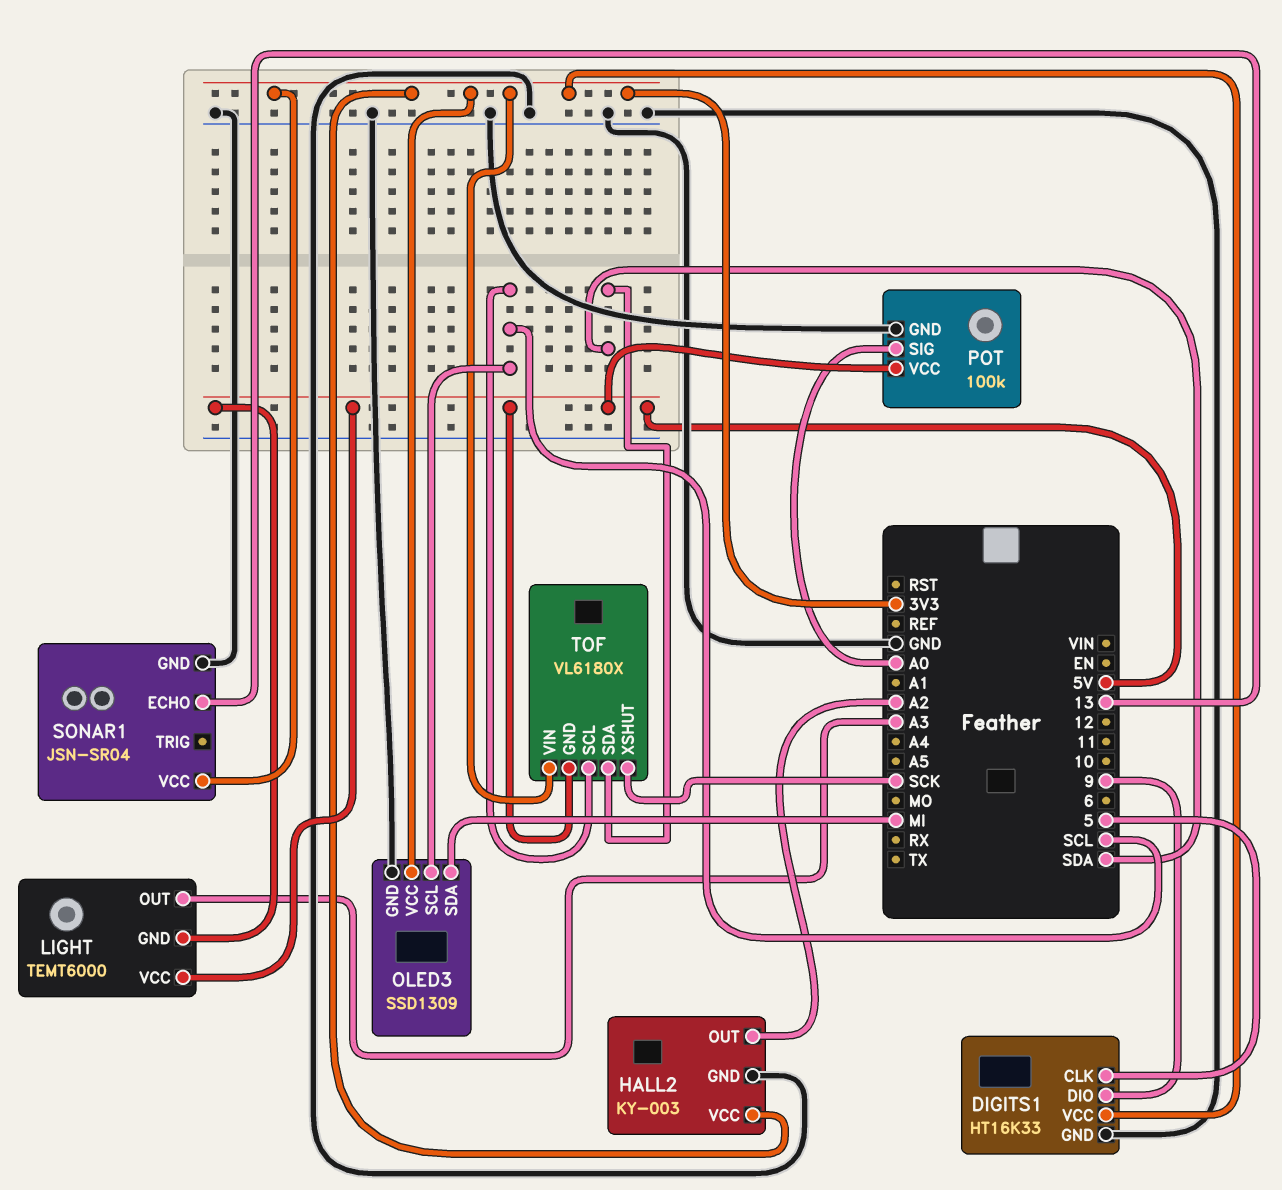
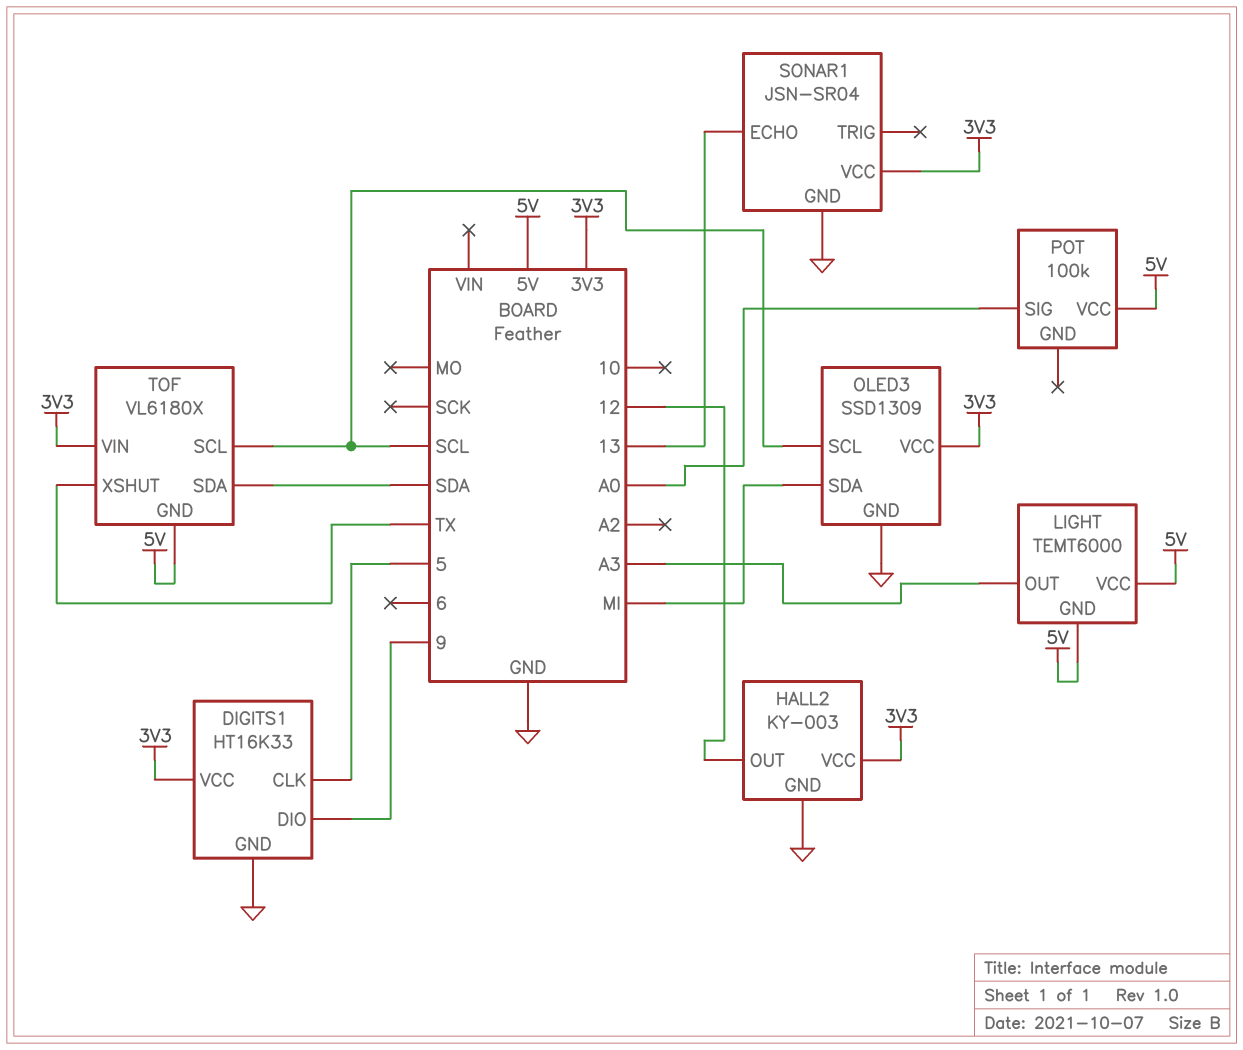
HALL2 pin OUT: A2 -> 12
POT pin GND: GND -> none
TOF pin XSHUT: SCK -> TX

